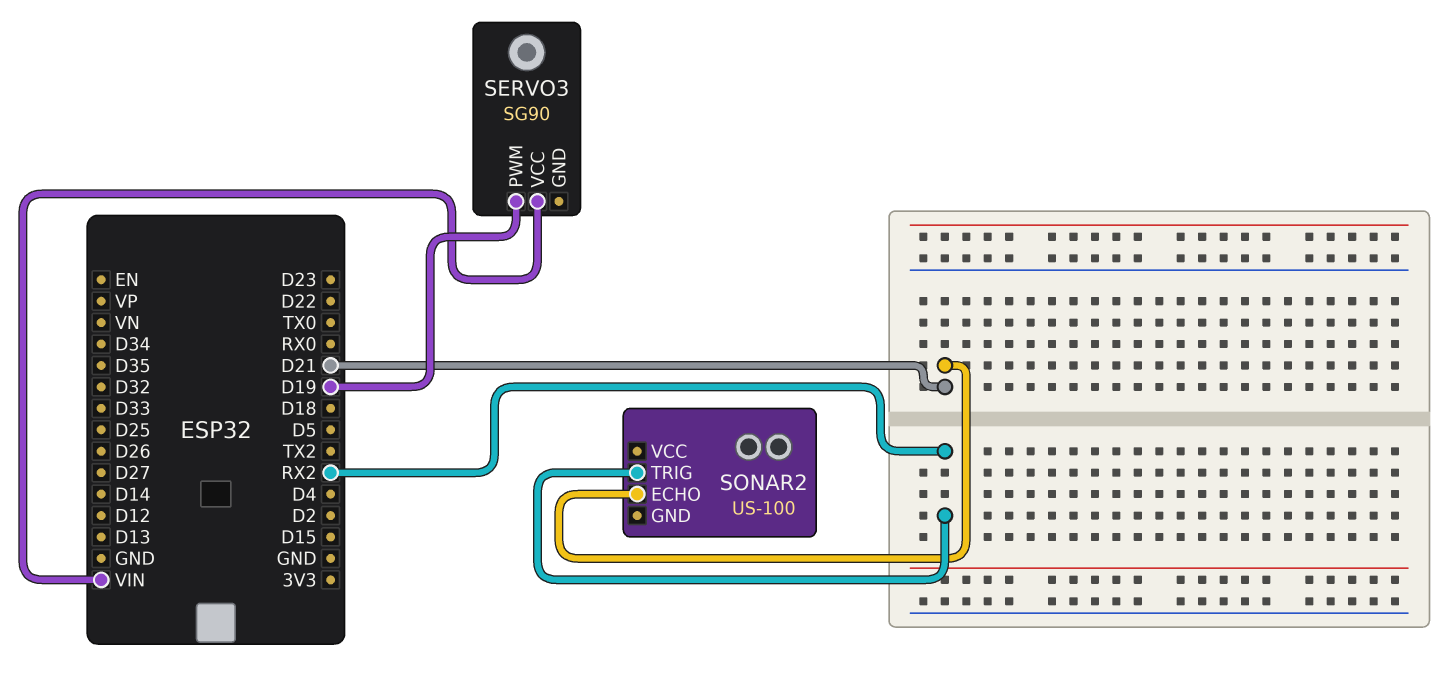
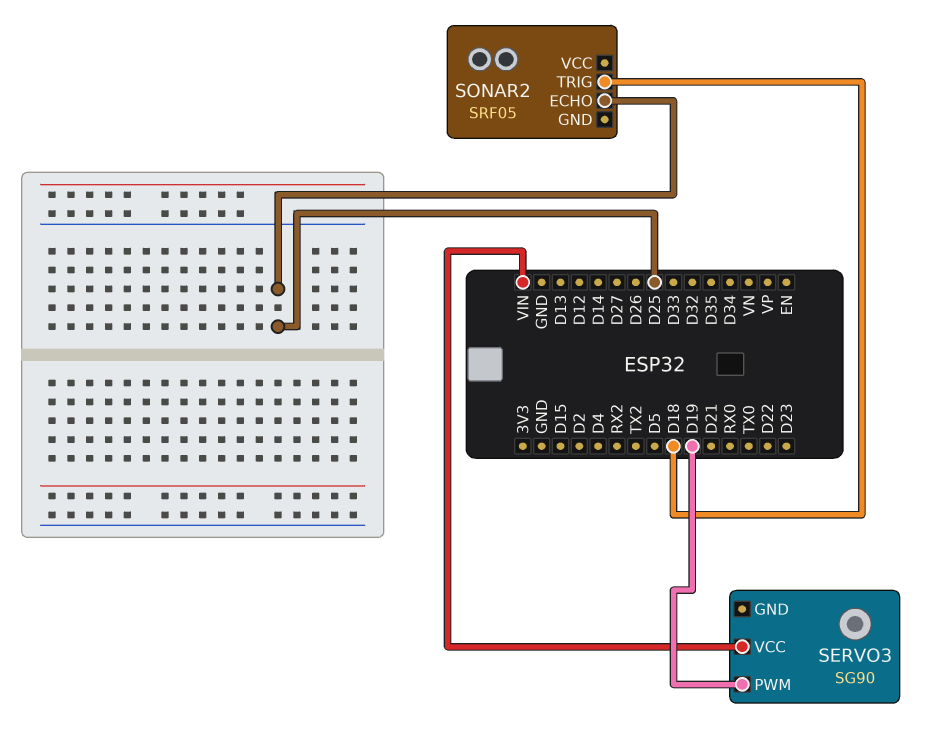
SONAR2: US-100 -> SRF05
SONAR2 pin ECHO: D21 -> D25
SONAR2 pin TRIG: RX2 -> D18

